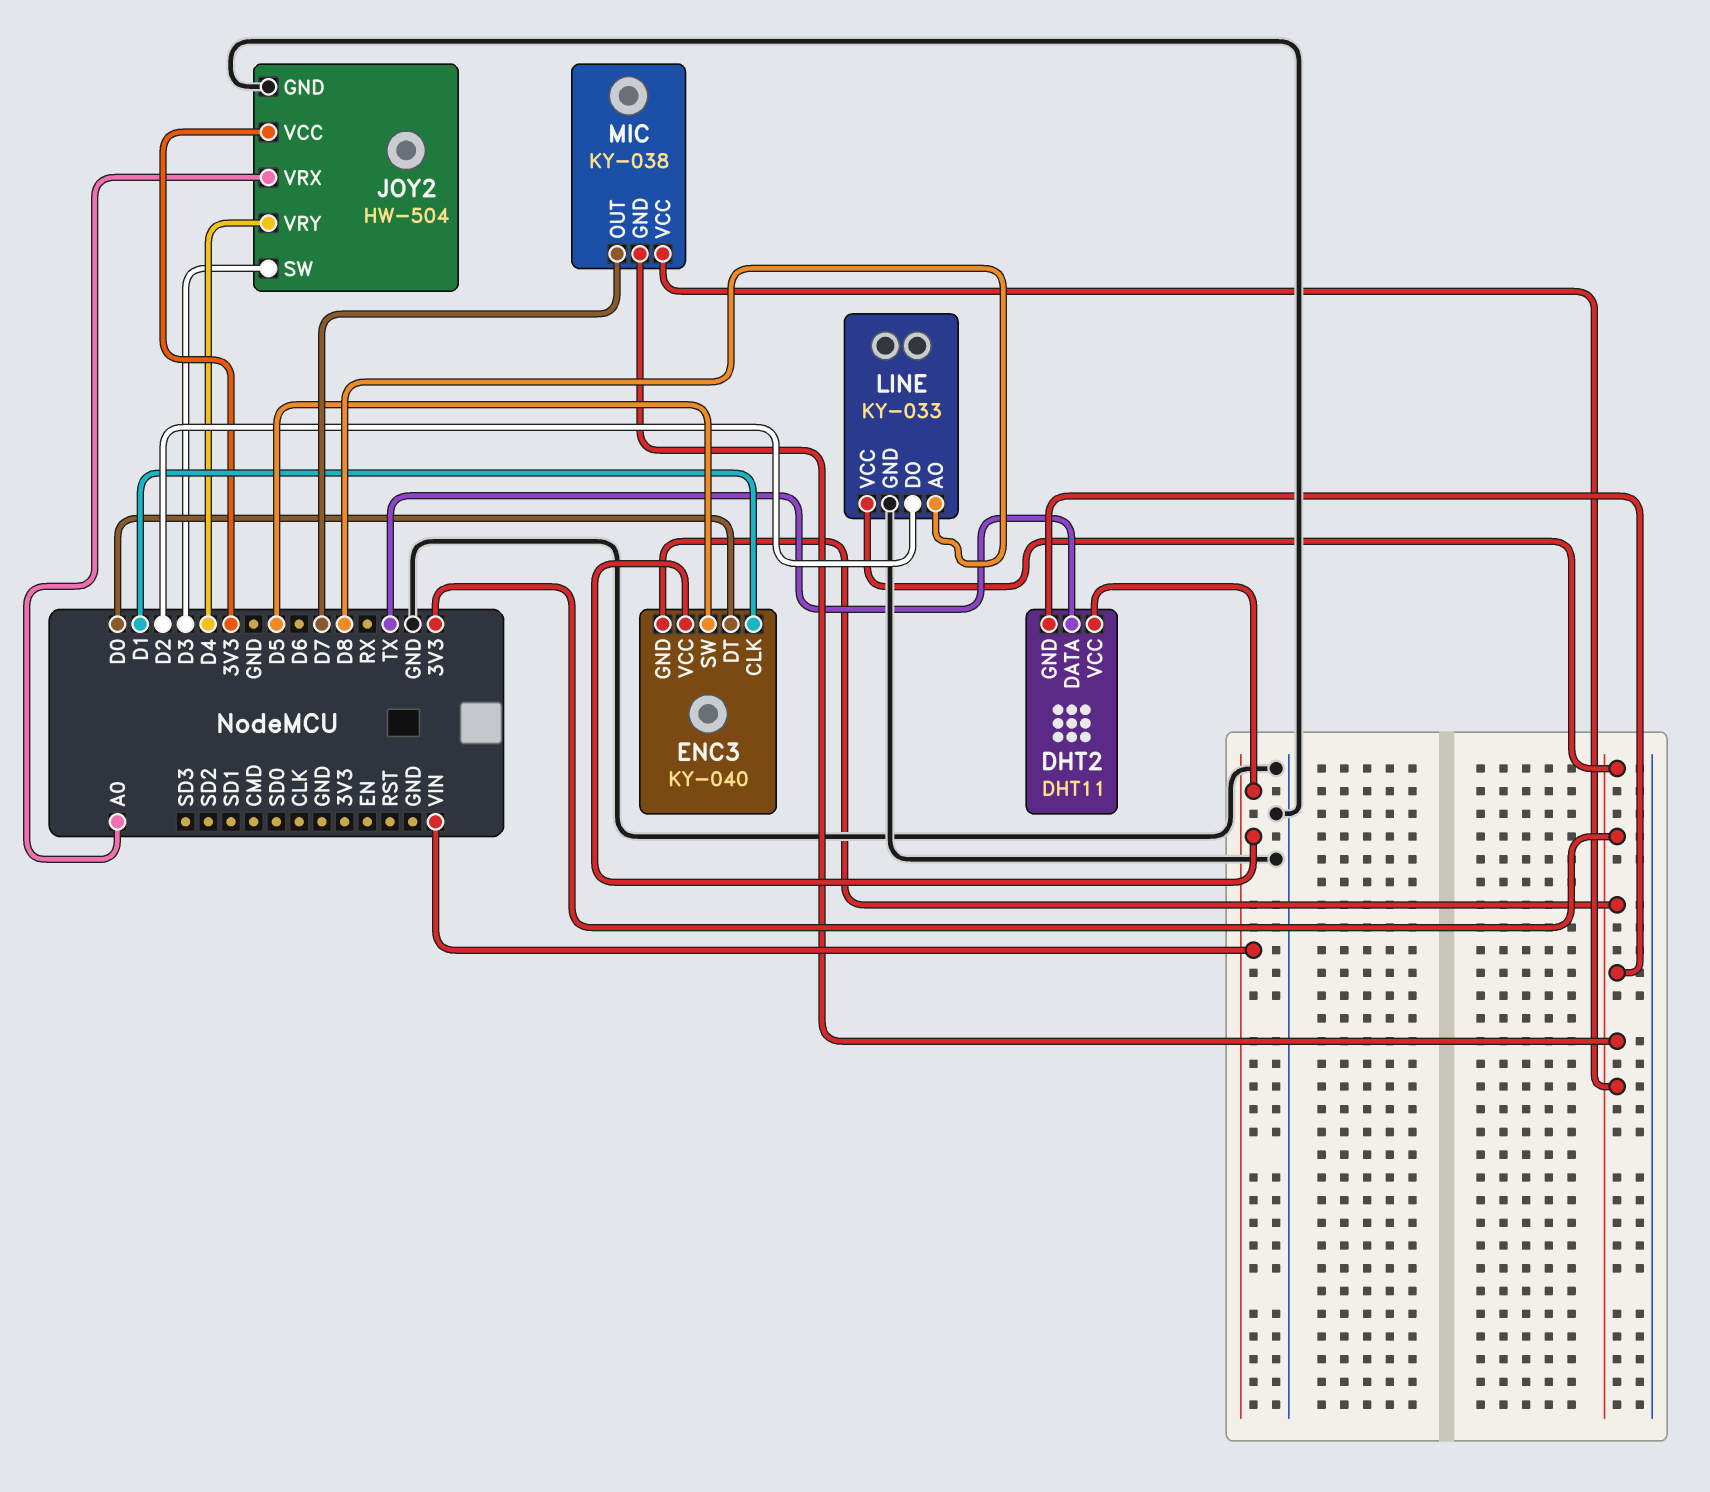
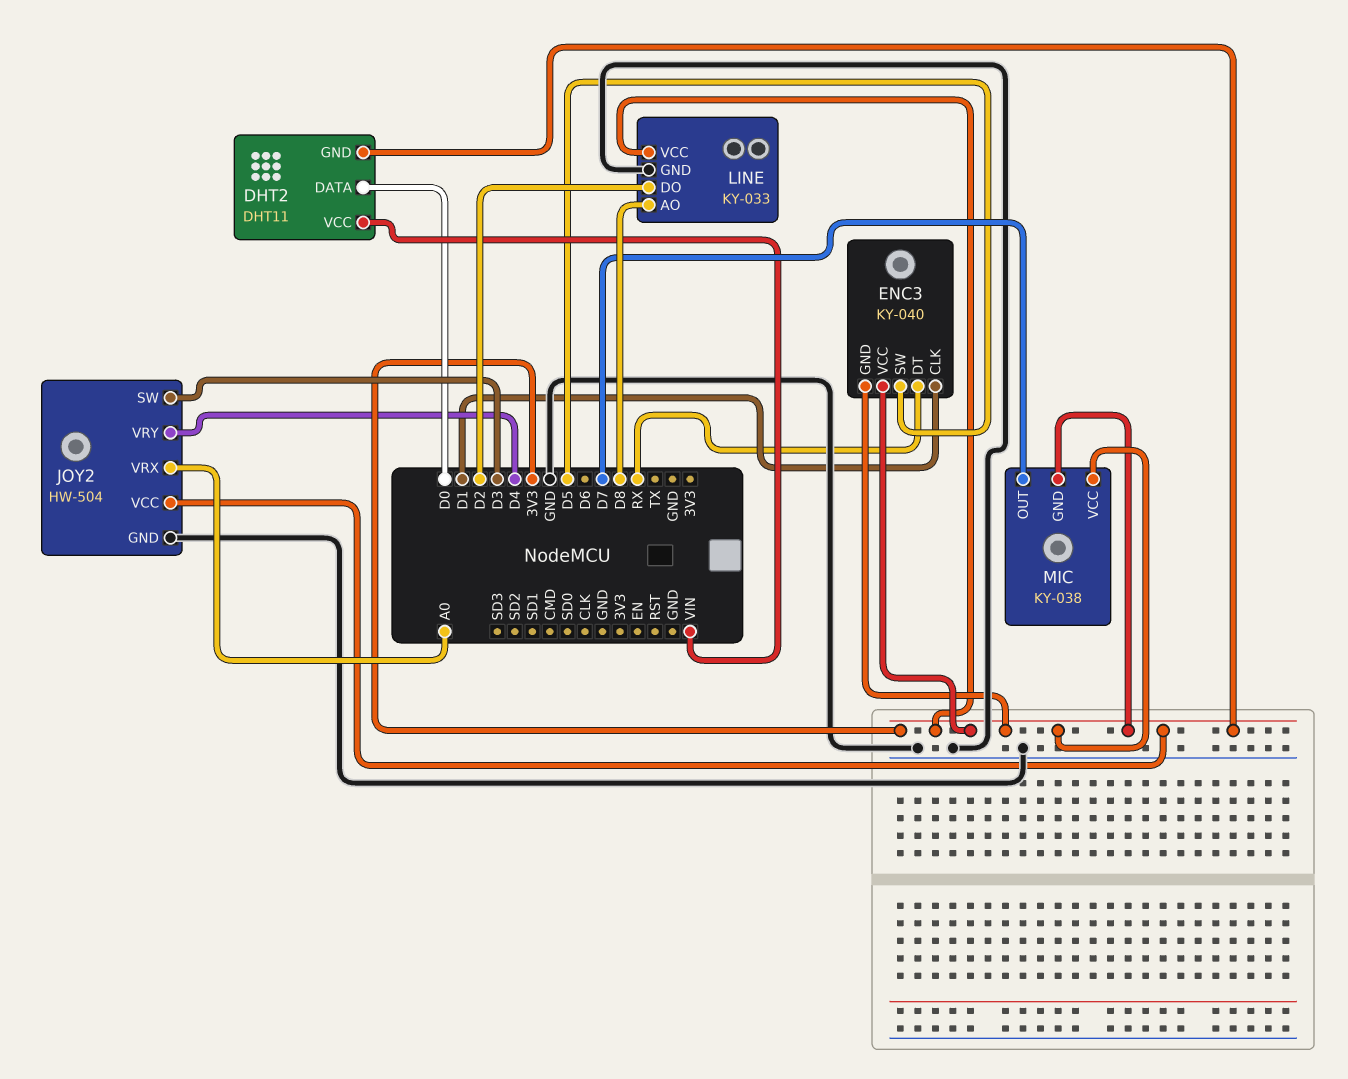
DHT2 pin DATA: TX -> D0
ENC3 pin DT: D0 -> RX
ENC3 pin VCC: VIN -> 3V3

